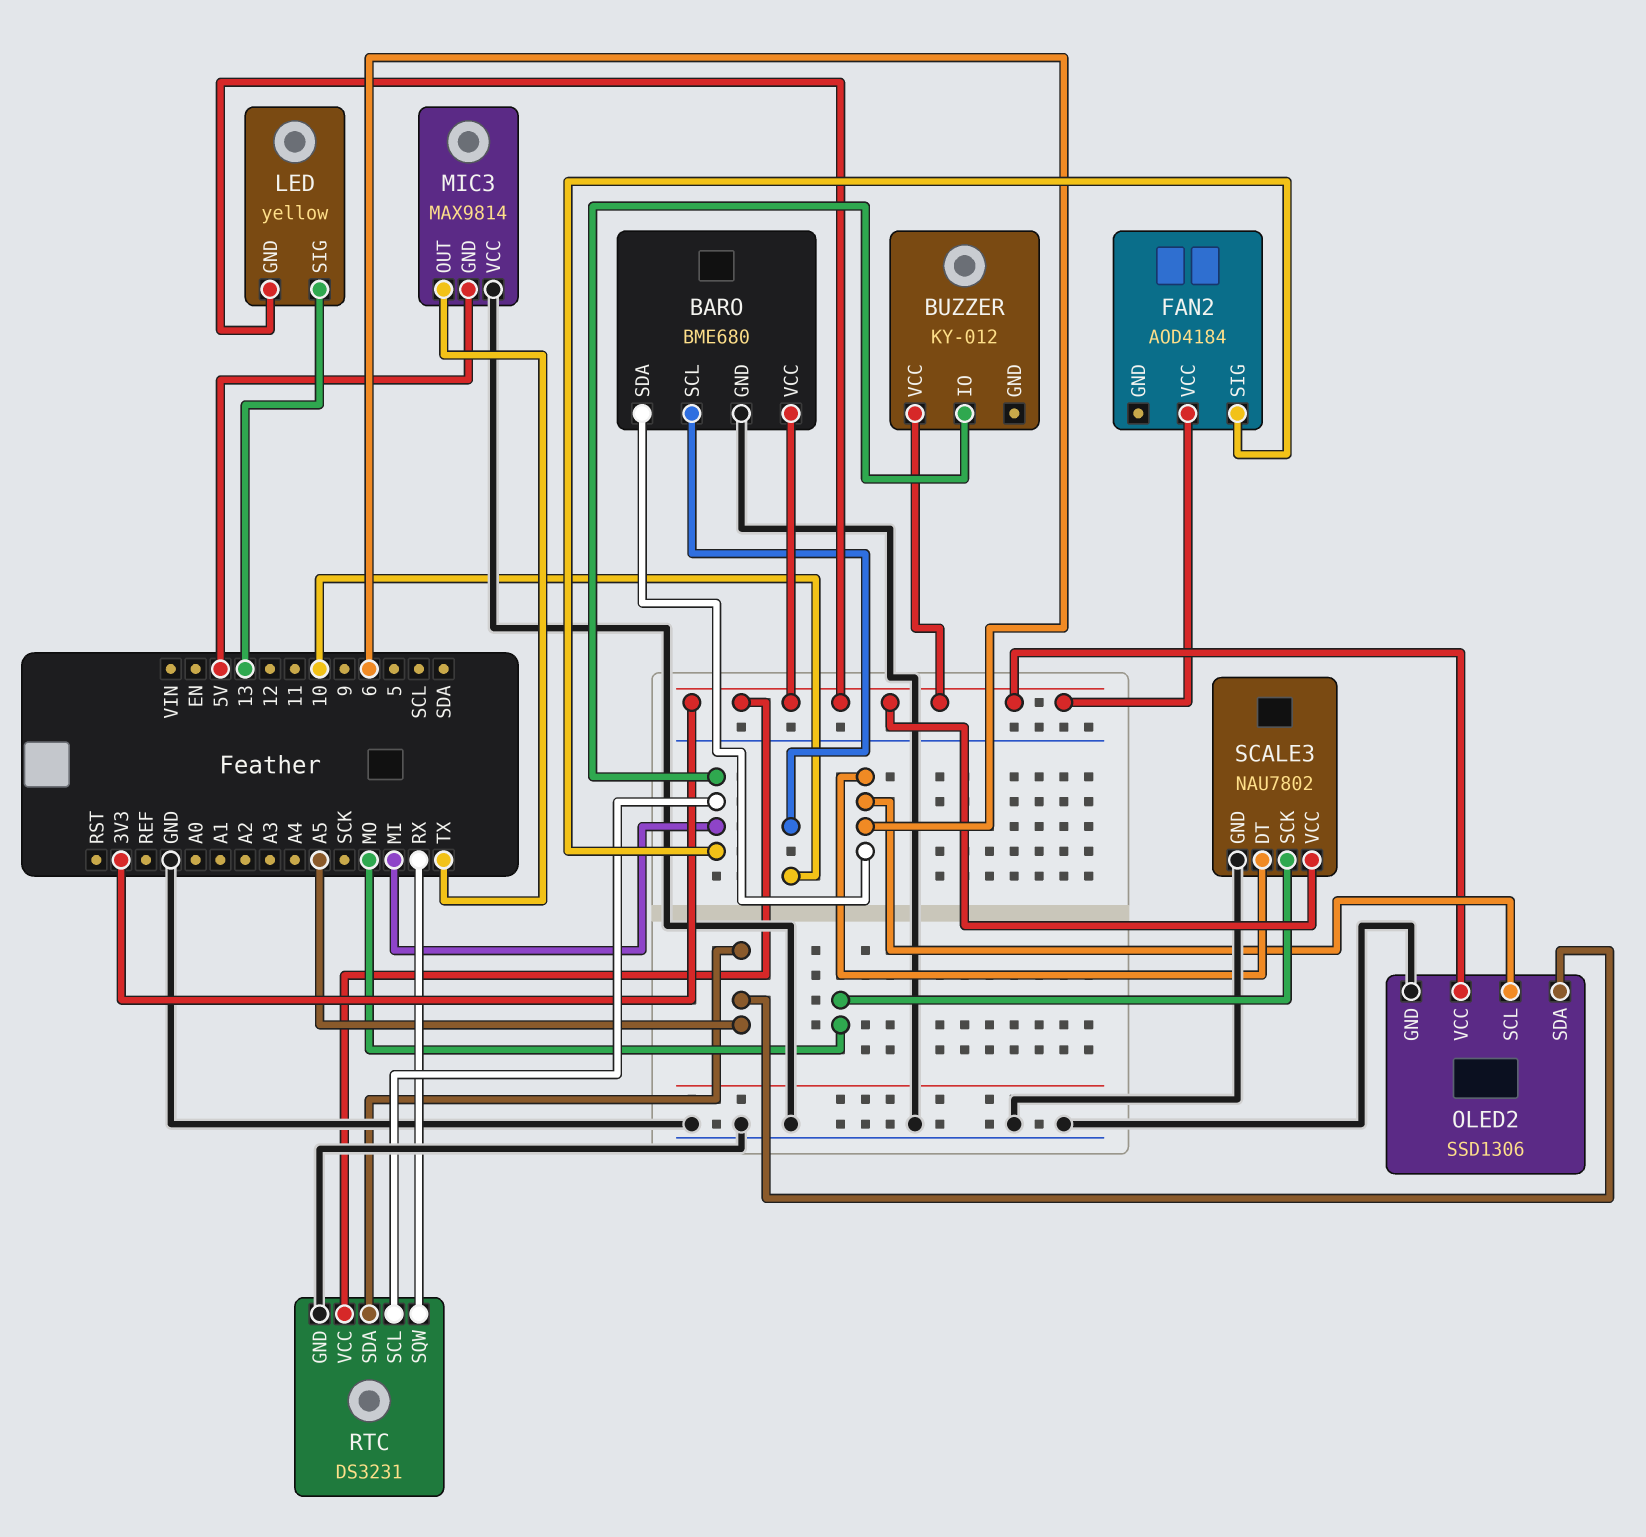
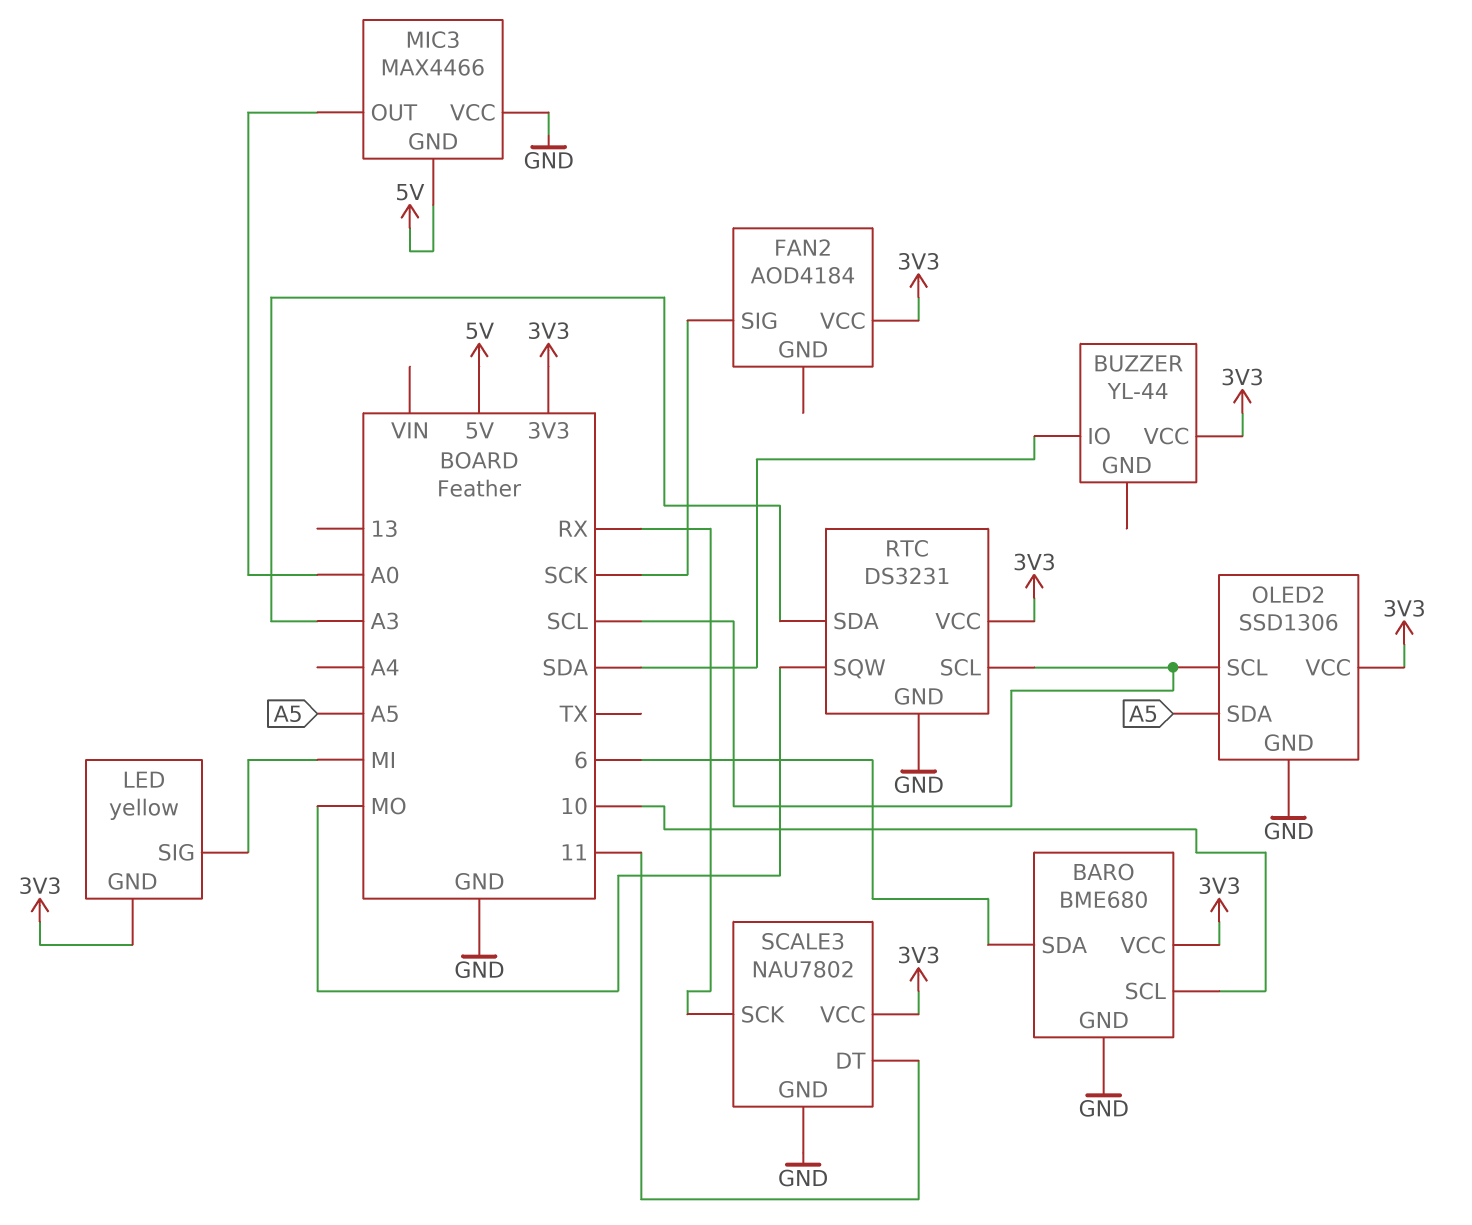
BUZZER: KY-012 -> YL-44
BUZZER pin IO: MI -> SDA
FAN2 pin SIG: MI -> SCK
LED pin SIG: 13 -> MI
MIC3: MAX9814 -> MAX4466
MIC3 pin OUT: TX -> A0
OLED2 pin SCL: 6 -> SCL
RTC pin SCL: MI -> SCL
RTC pin SDA: A5 -> A3
RTC pin SQW: RX -> MO
SCALE3 pin DT: 6 -> 11
SCALE3 pin SCK: MO -> RX

